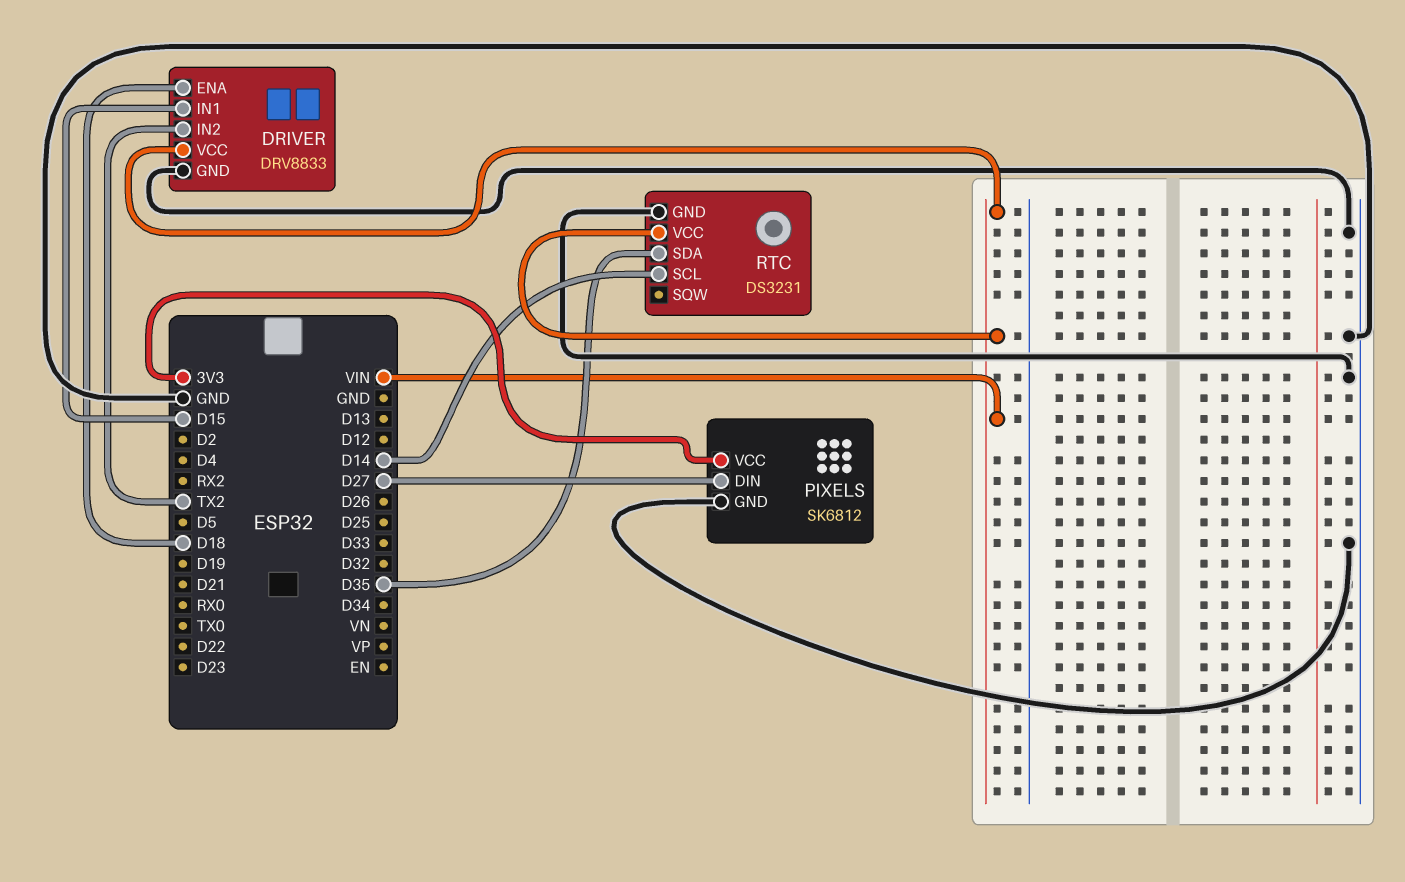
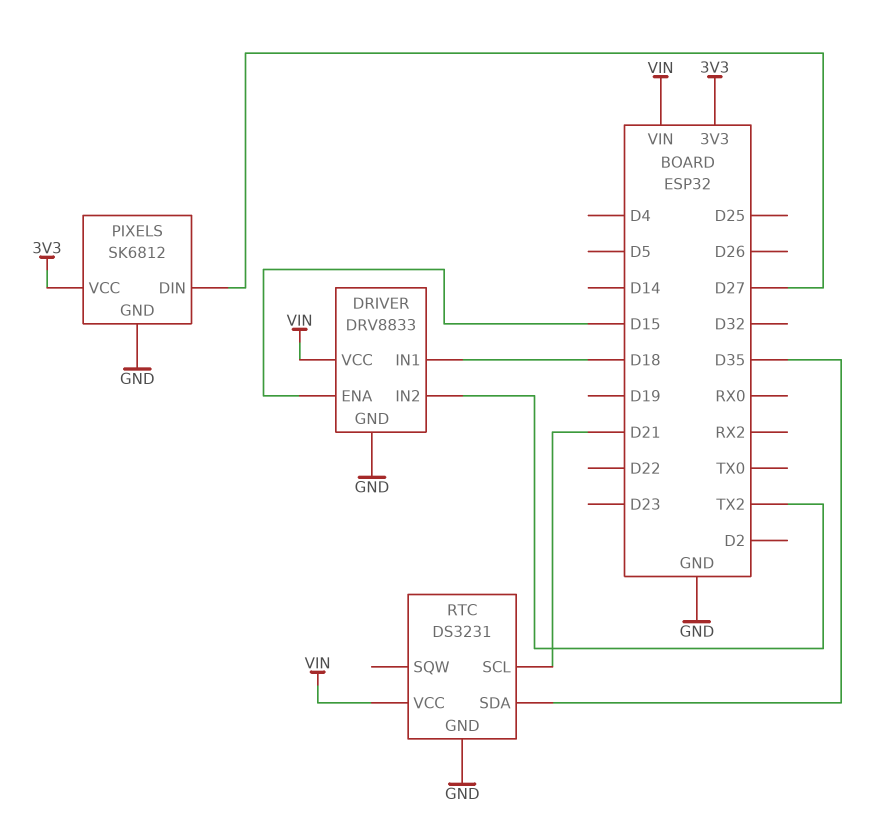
DRIVER pin ENA: D18 -> D15
DRIVER pin IN1: D15 -> D18
RTC pin SCL: D14 -> D21

